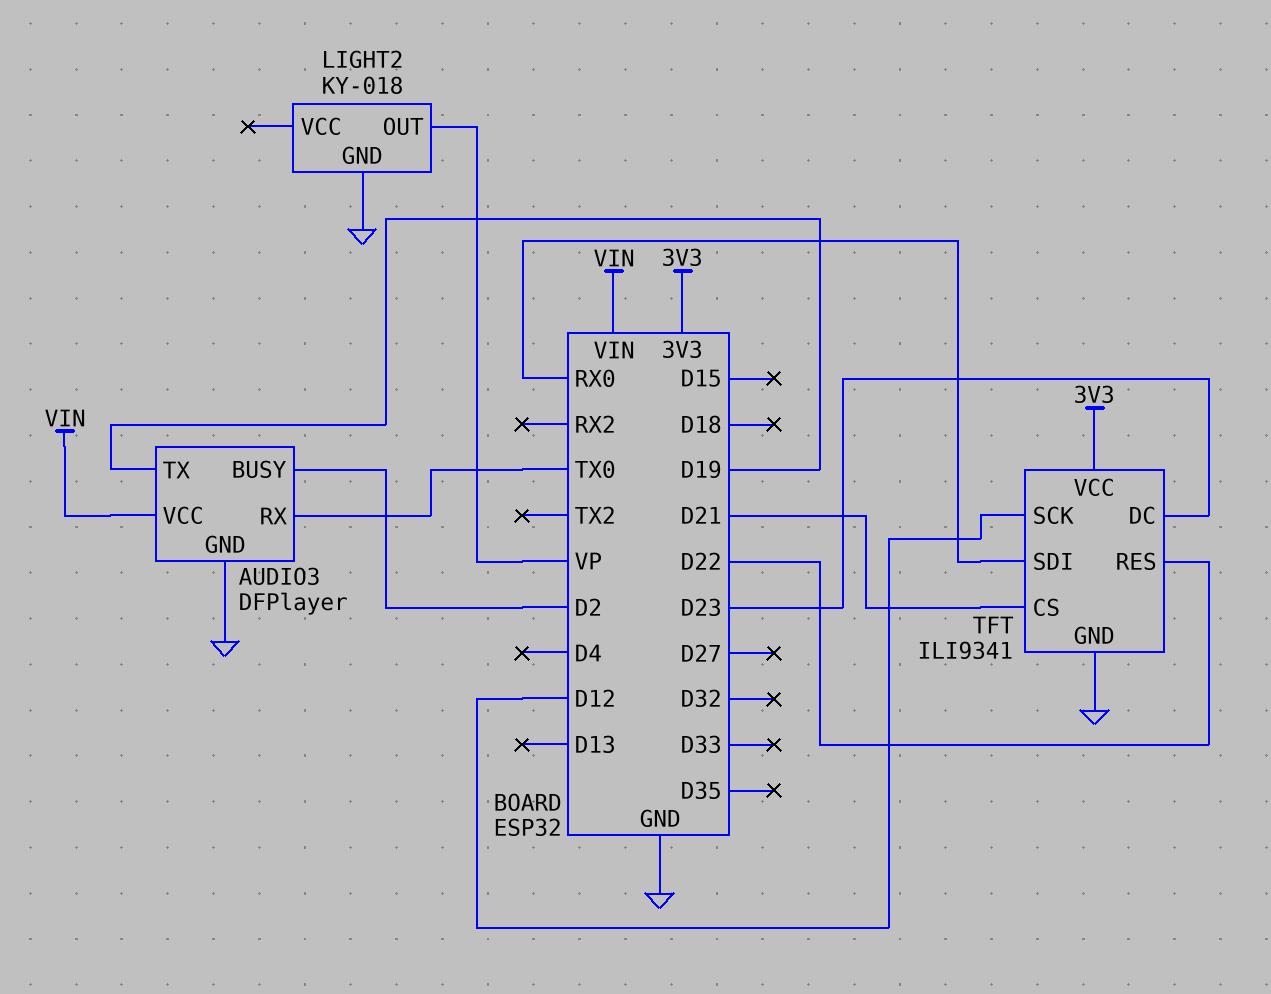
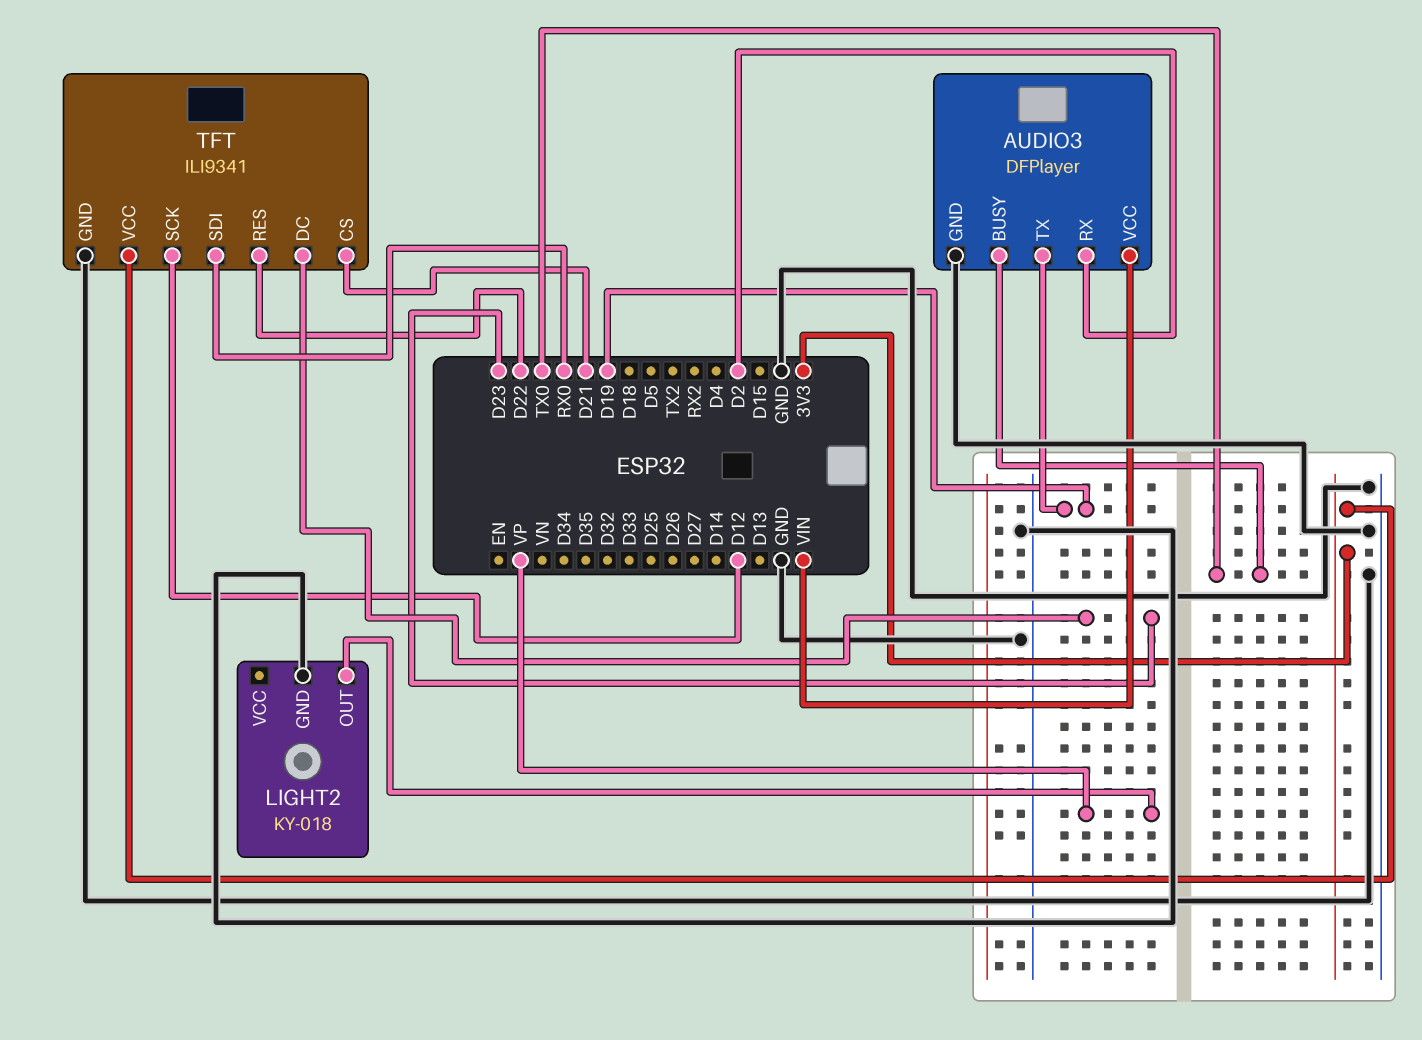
AUDIO3 pin BUSY: D2 -> TX0
AUDIO3 pin RX: TX0 -> D2

